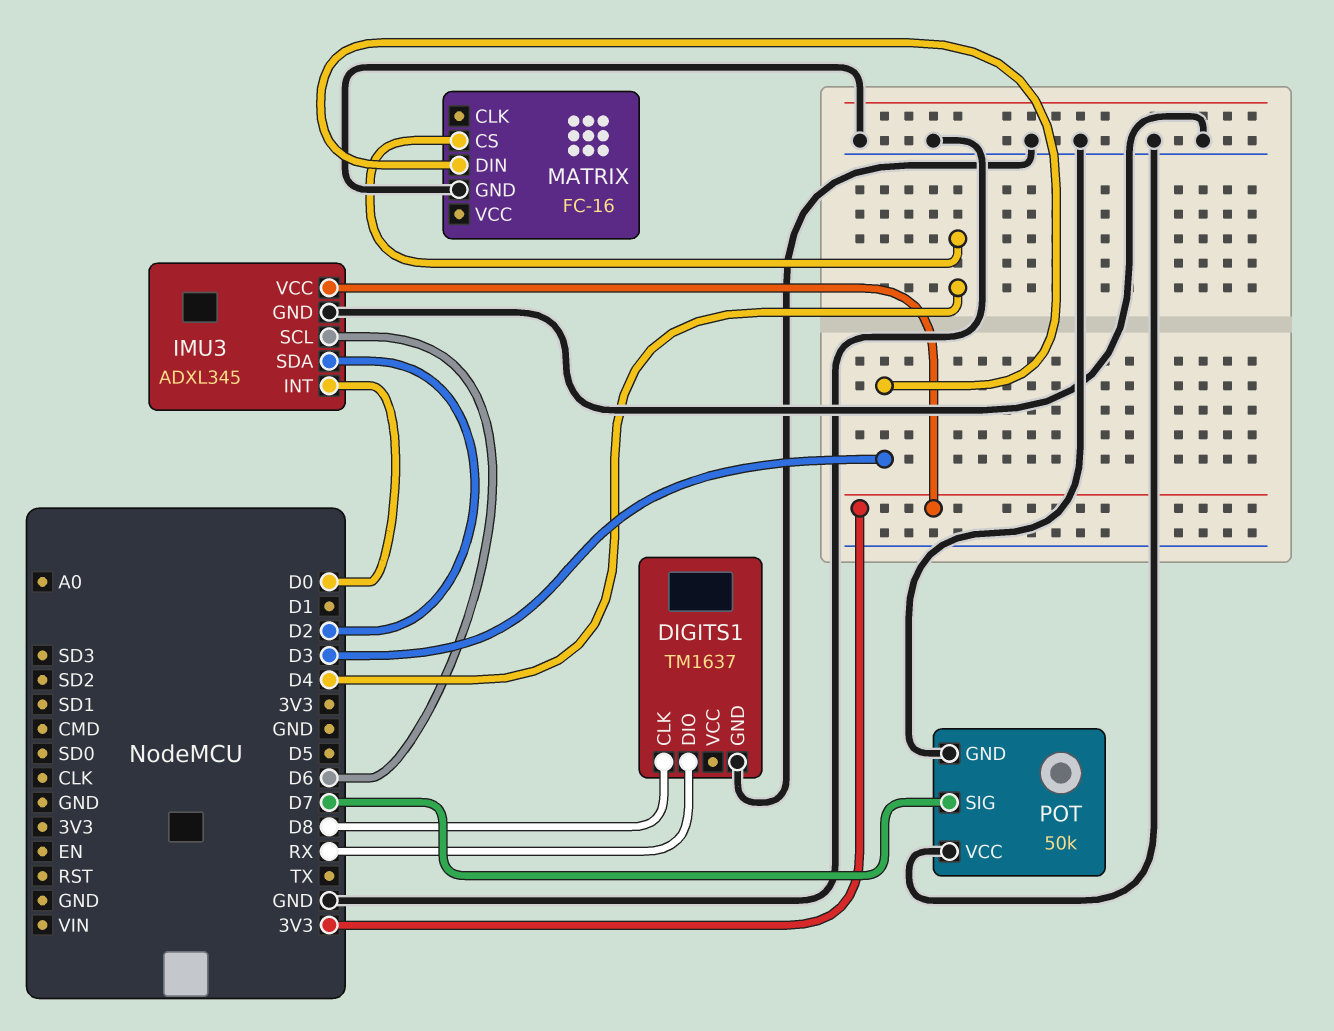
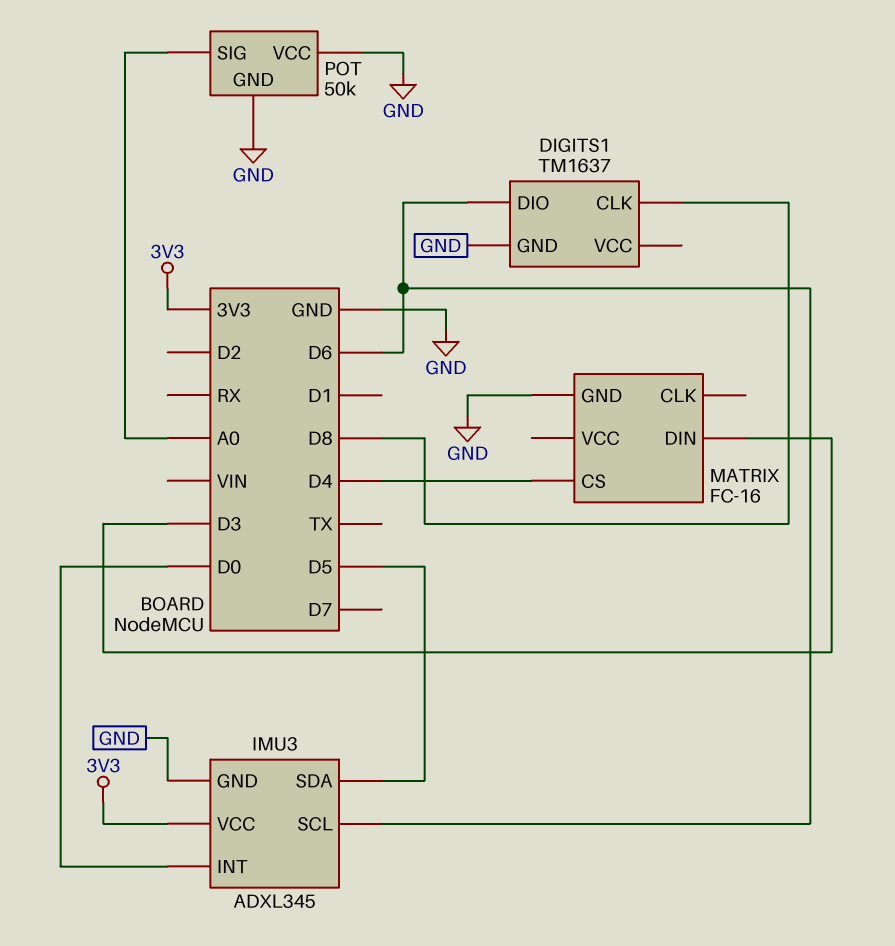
DIGITS1 pin DIO: RX -> D6
IMU3 pin SDA: D2 -> D5
POT pin SIG: D7 -> A0

